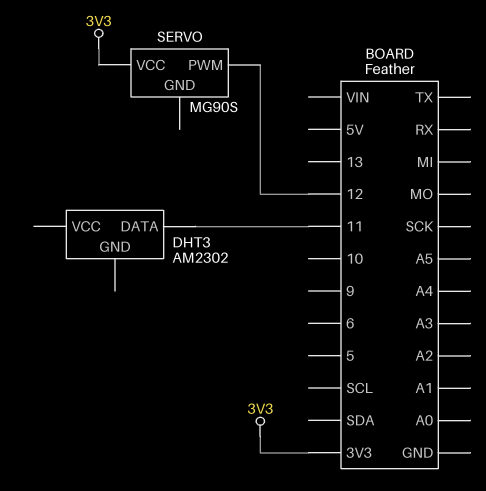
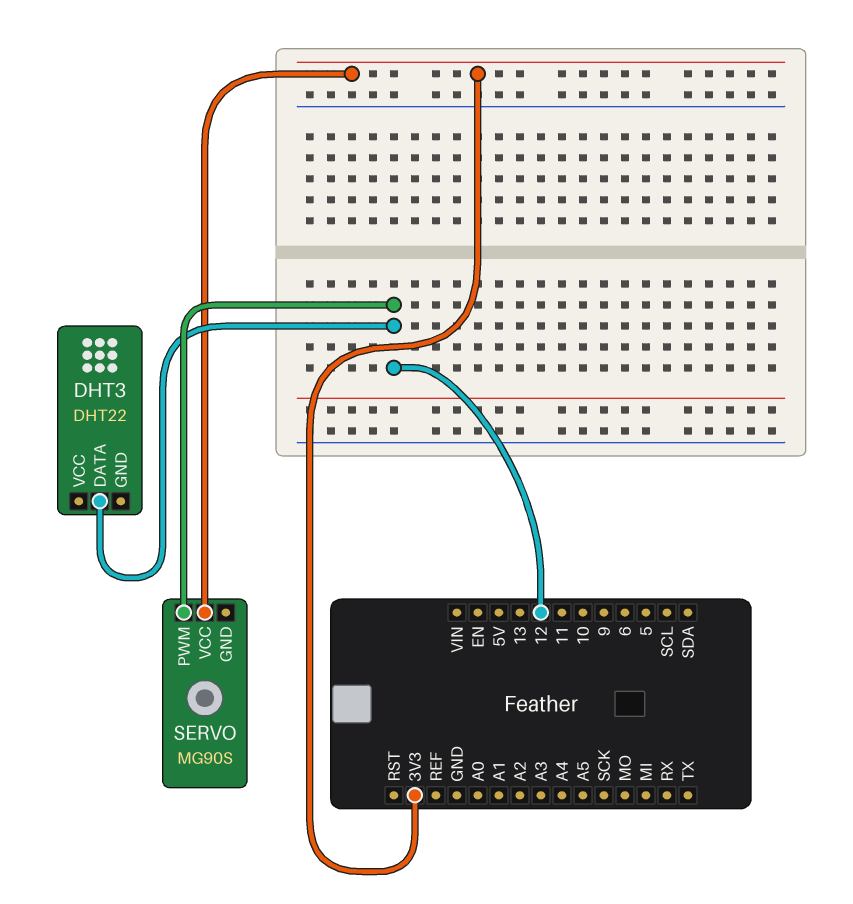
DHT3: AM2302 -> DHT22
DHT3 pin DATA: 11 -> 12

